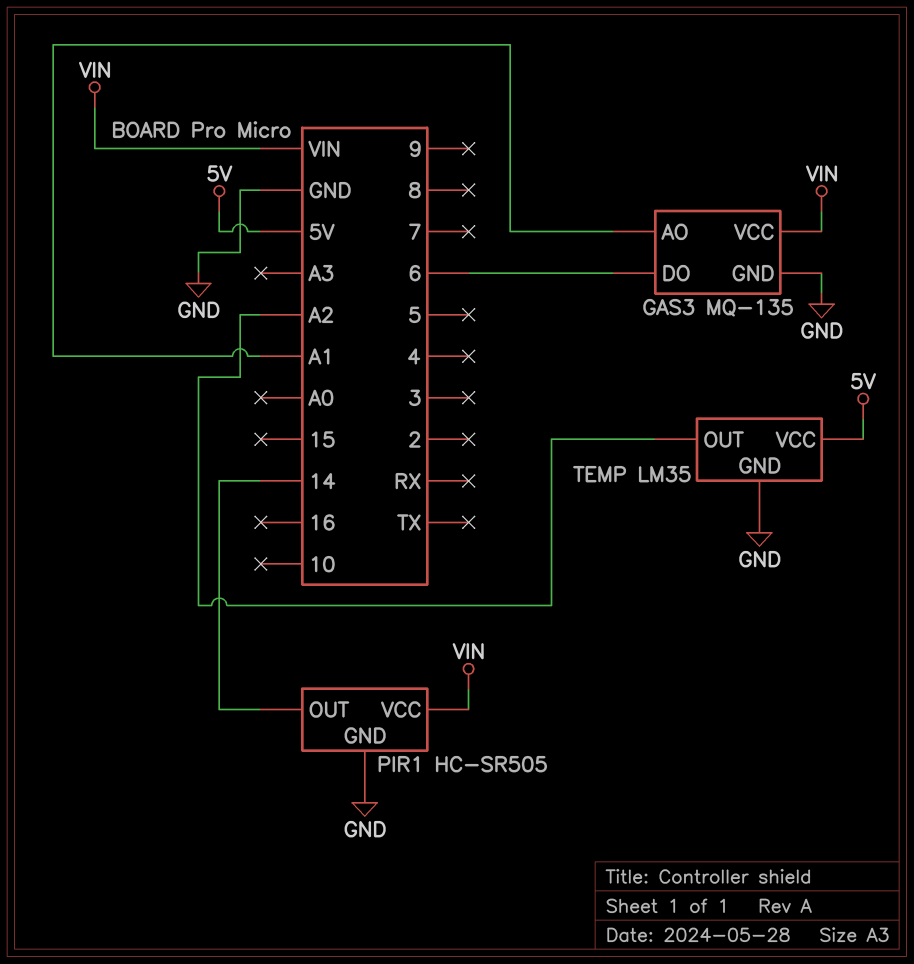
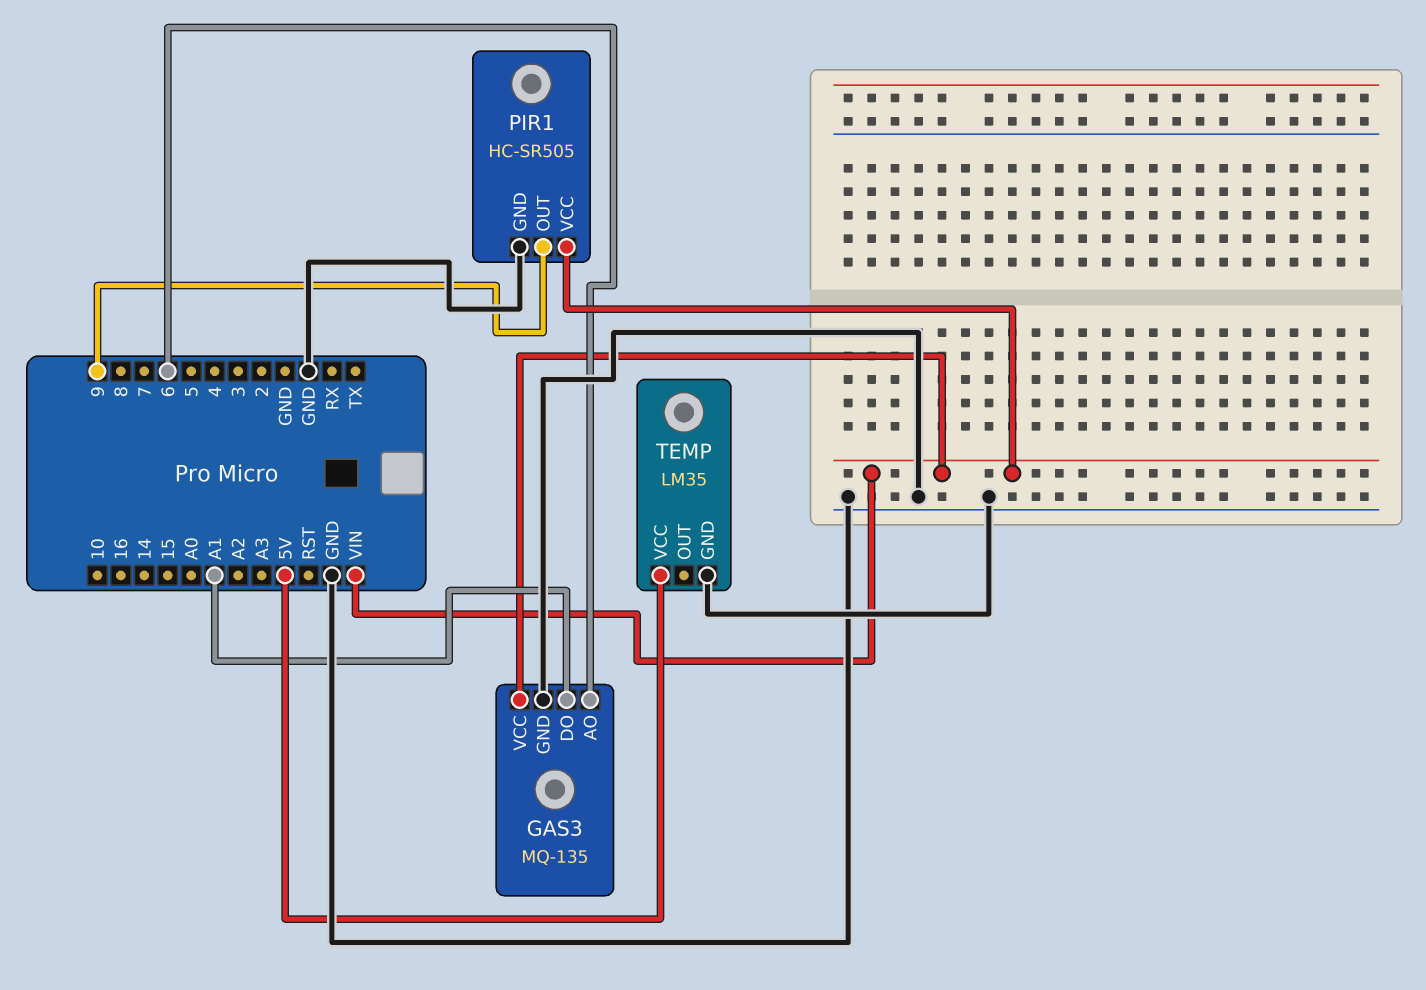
GAS3 pin AO: A1 -> 6
GAS3 pin DO: 6 -> A1
PIR1 pin OUT: 14 -> 9
TEMP pin OUT: A2 -> none

